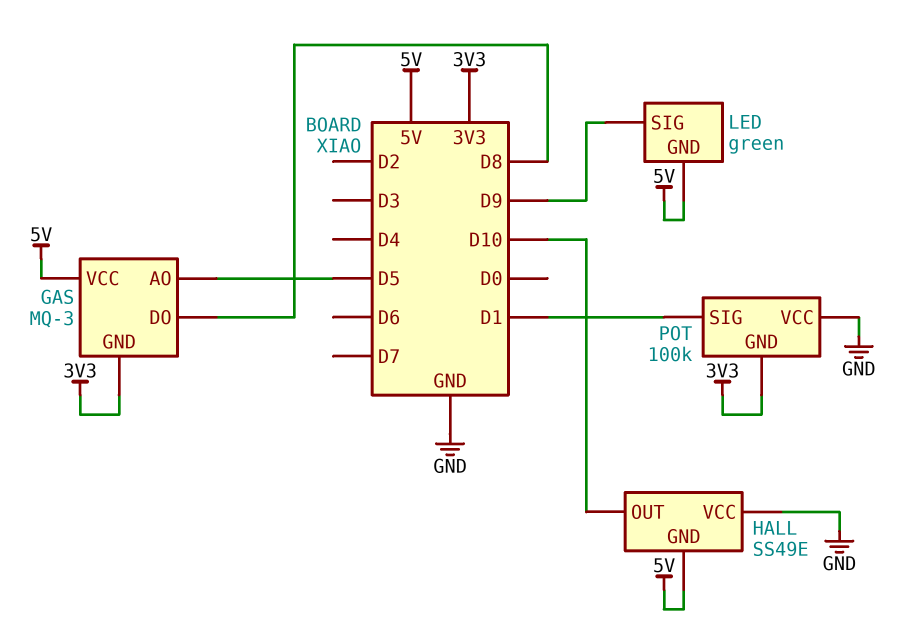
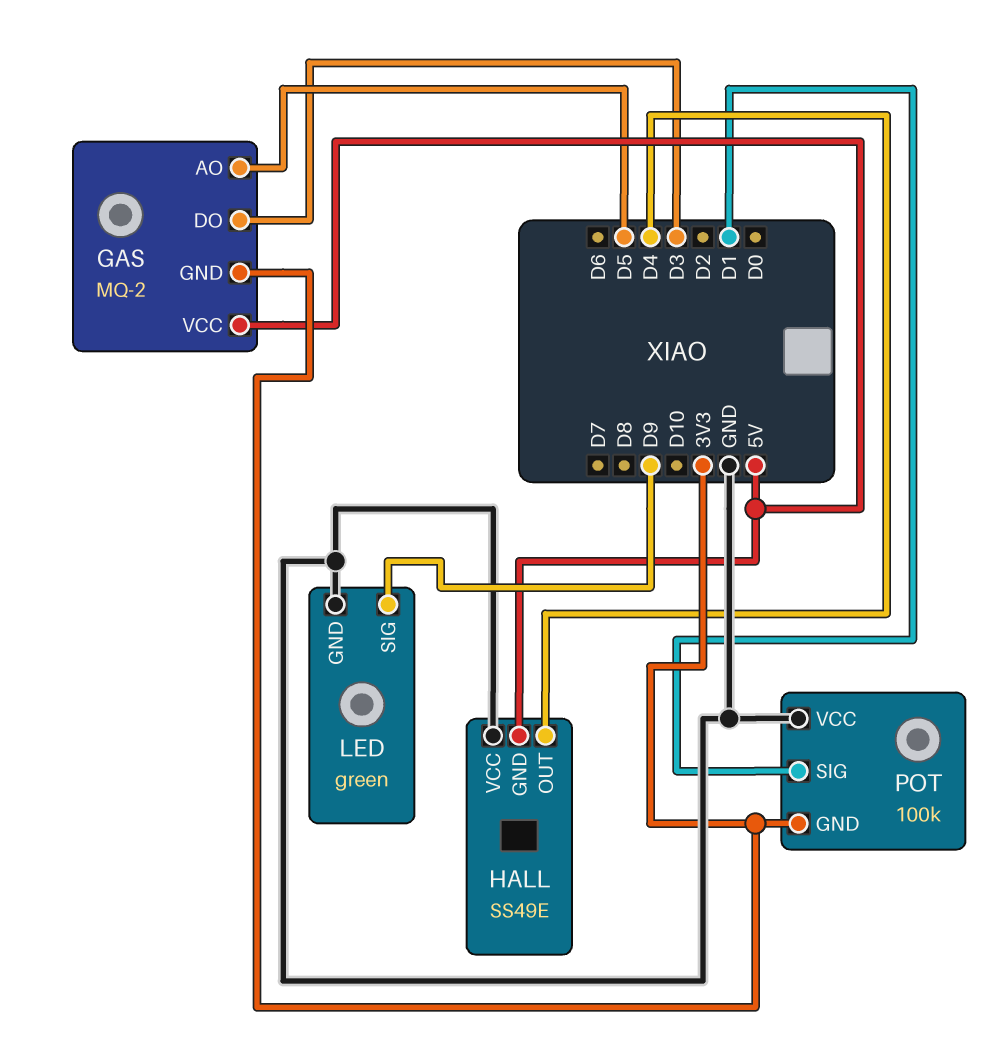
GAS: MQ-3 -> MQ-2
GAS pin DO: D8 -> D3
HALL pin OUT: D10 -> D4
LED pin GND: 5V -> GND

